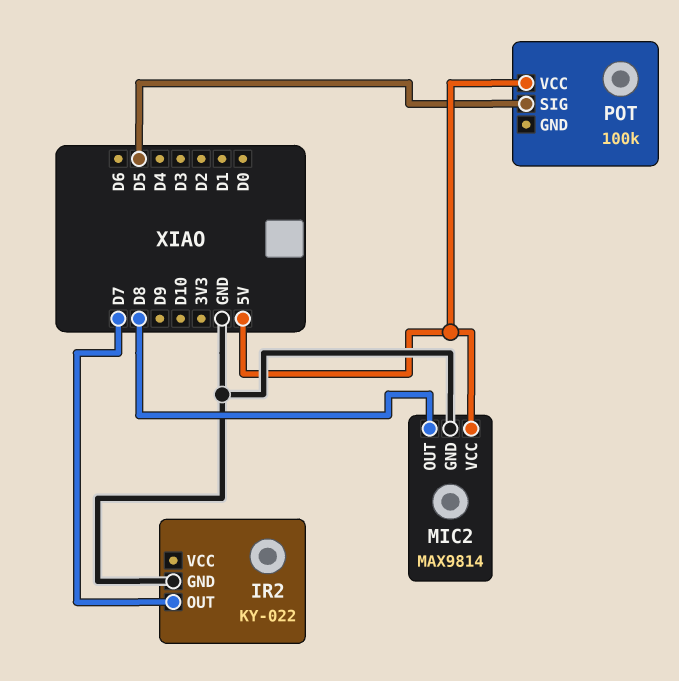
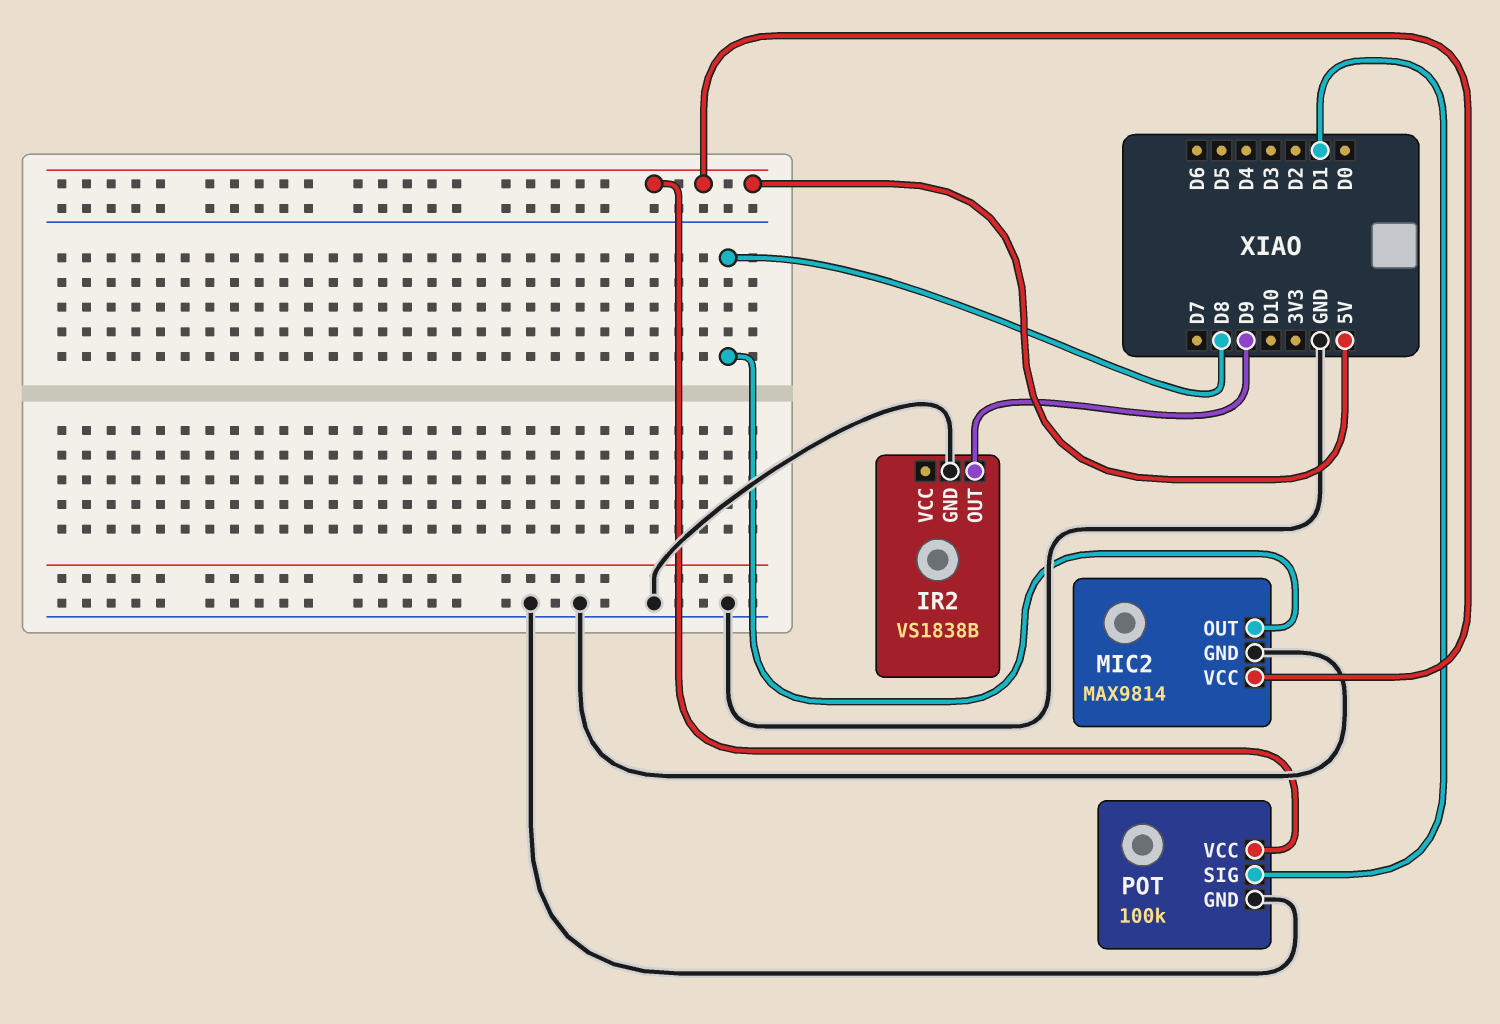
IR2: KY-022 -> VS1838B
IR2 pin OUT: D7 -> D9
POT pin GND: none -> GND
POT pin SIG: D5 -> D1

